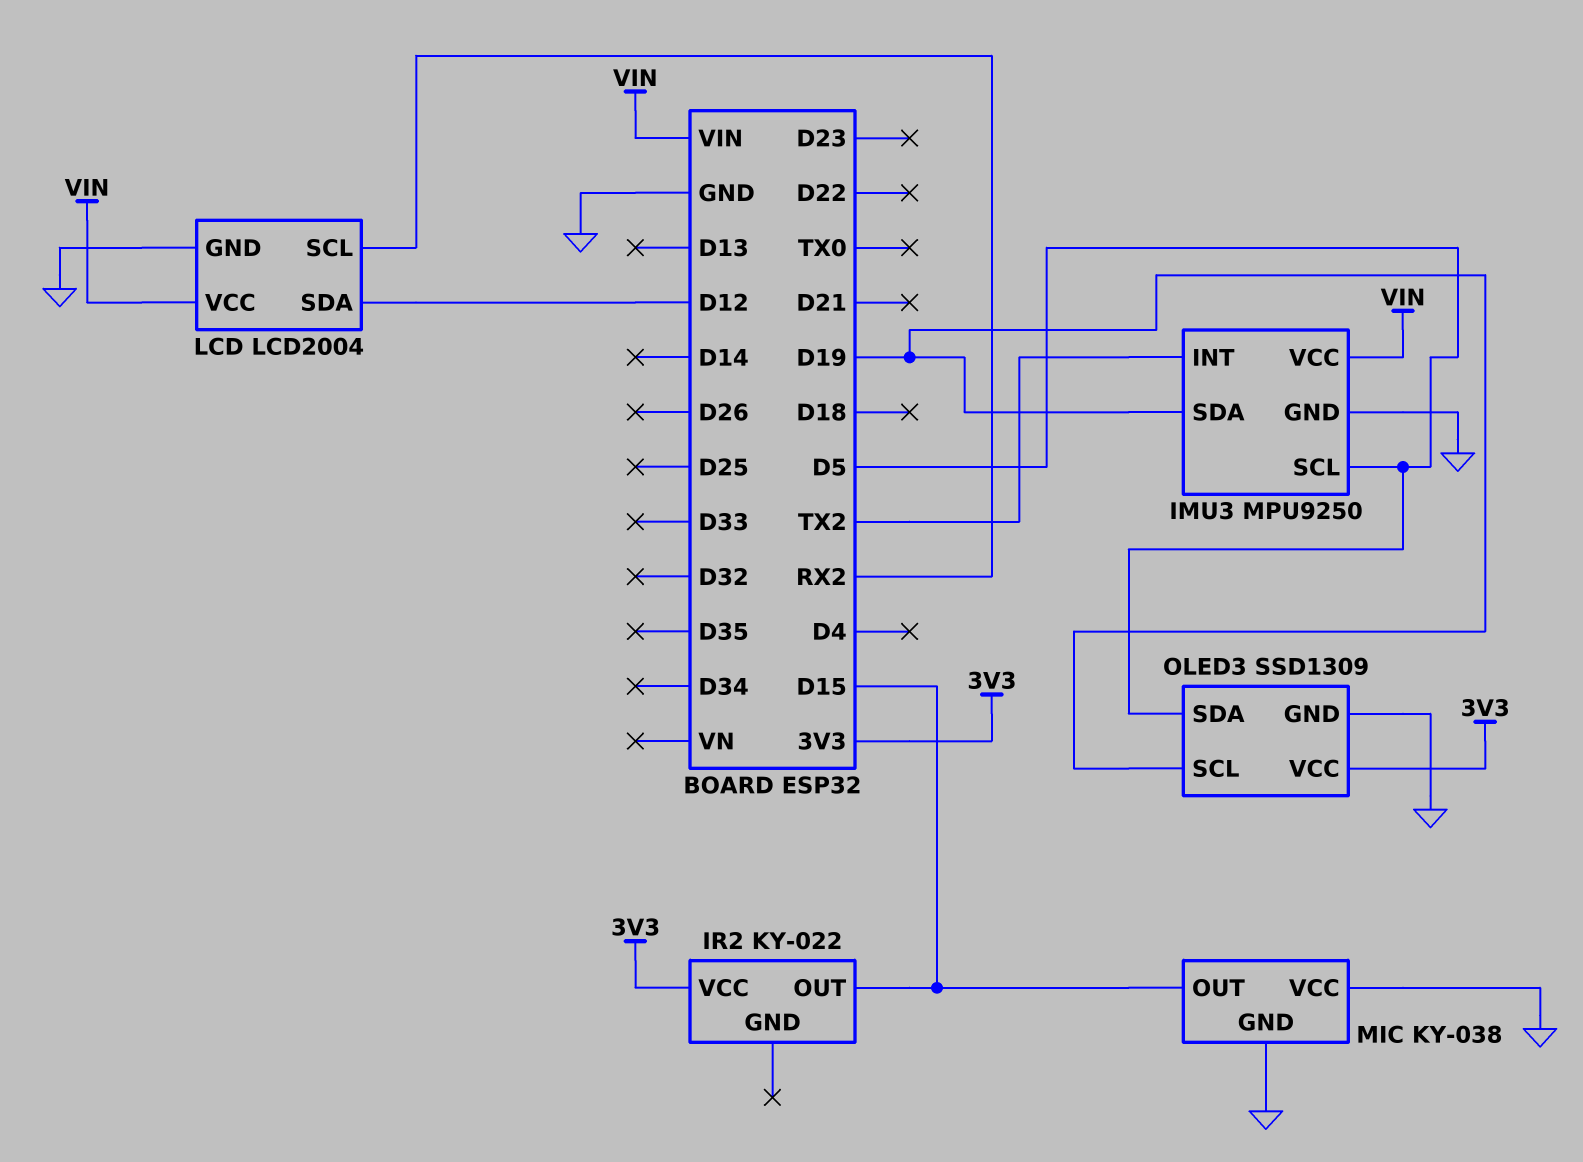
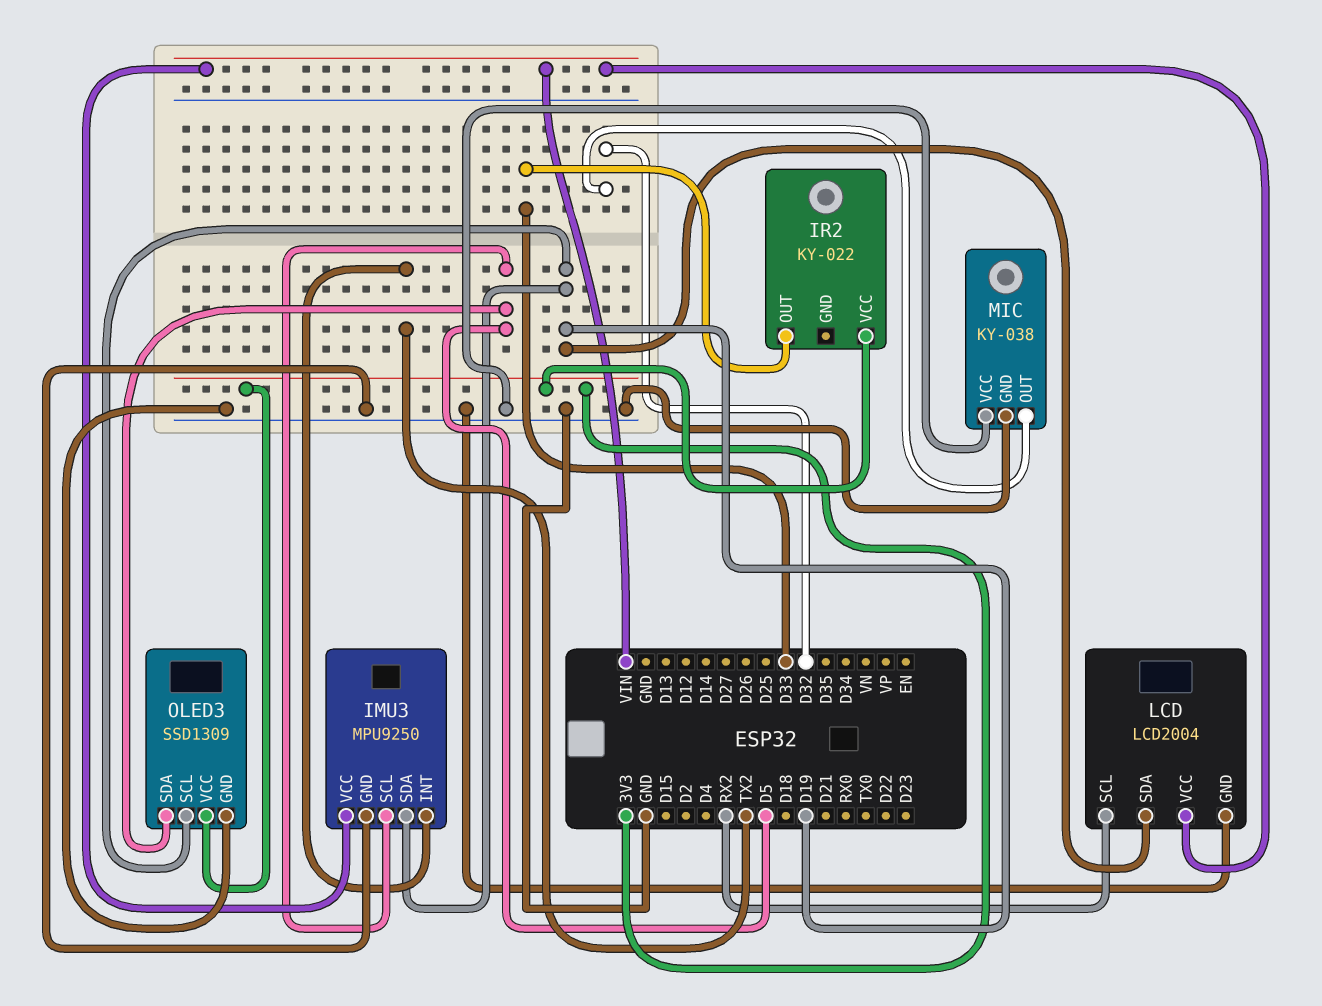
IR2 pin OUT: D15 -> D33
LCD pin SDA: D12 -> D19
MIC pin OUT: D15 -> D32

